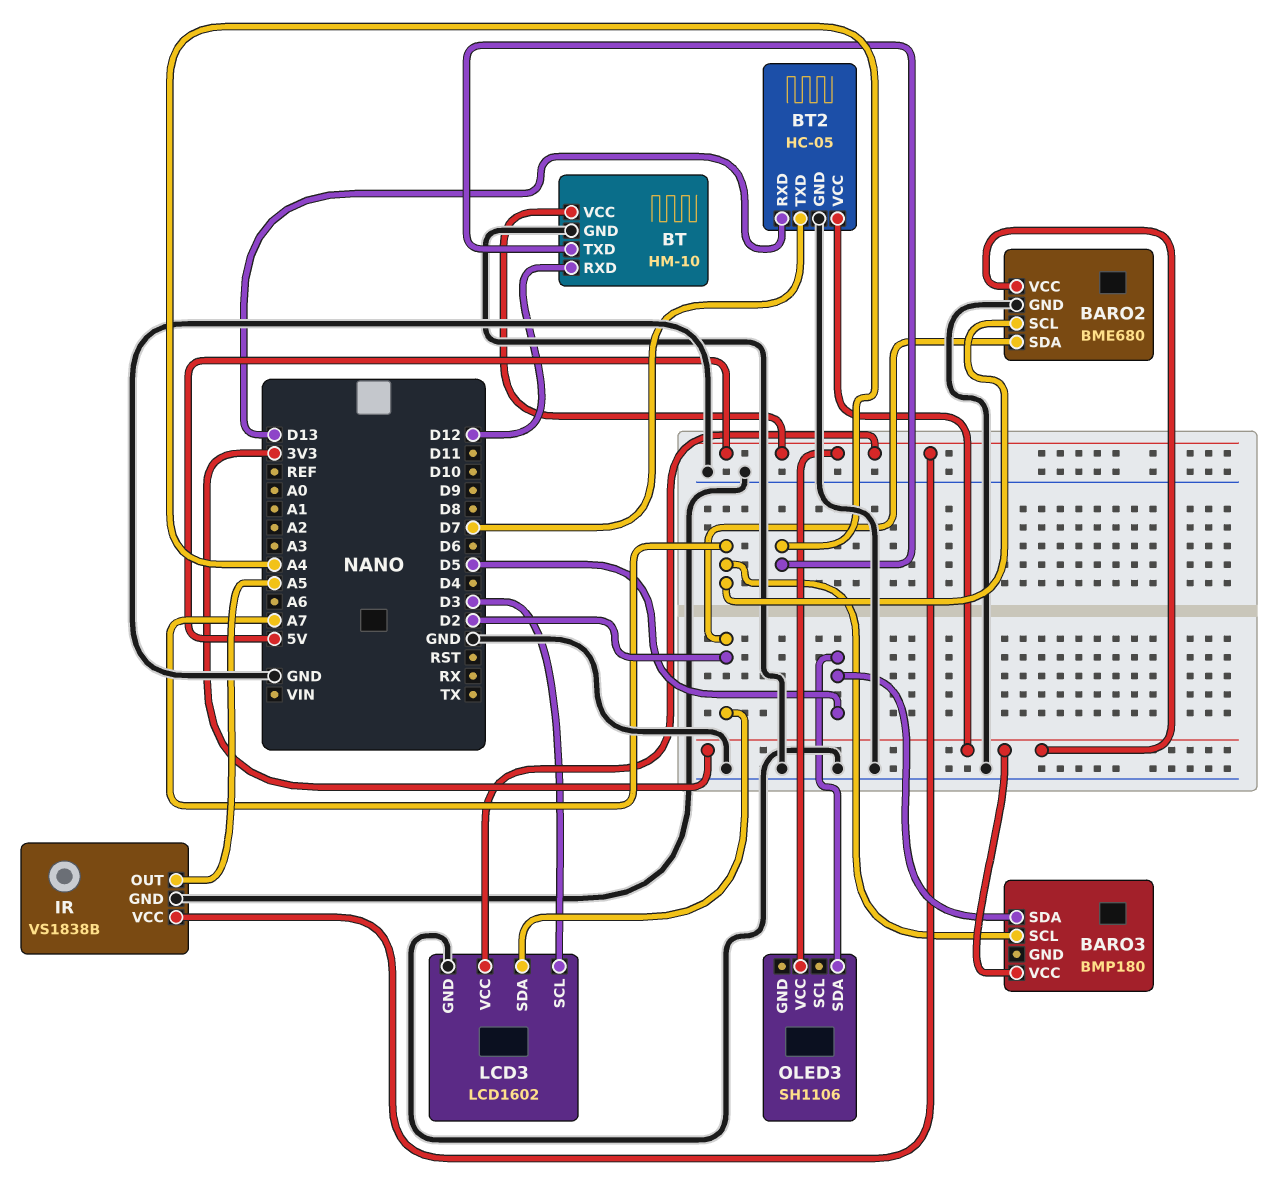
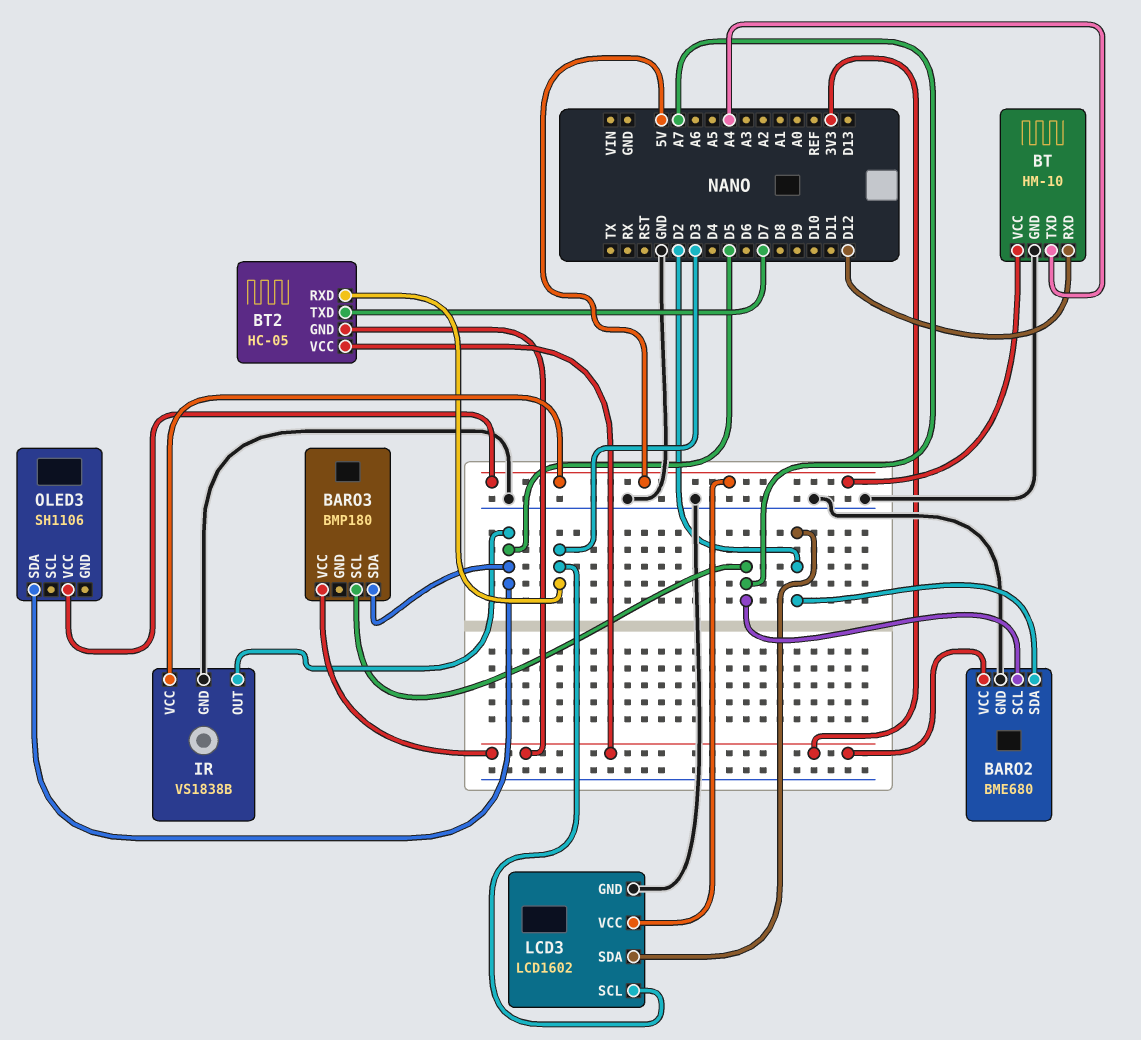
BT2 pin GND: GND -> 3V3
BT2 pin RXD: D13 -> D3
IR pin OUT: A5 -> D5

